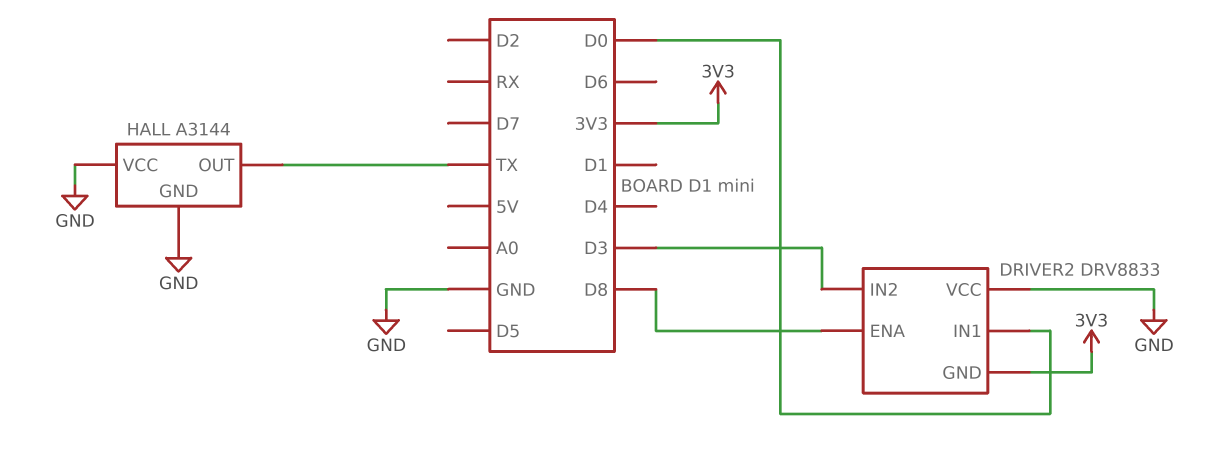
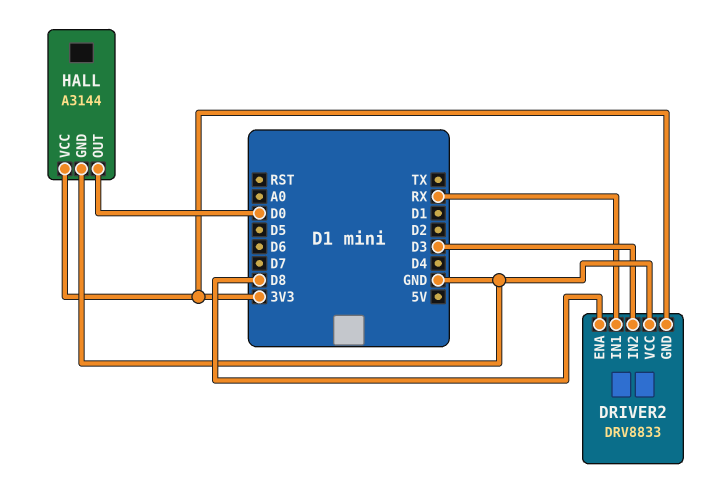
DRIVER2 pin IN1: D0 -> RX
HALL pin OUT: TX -> D0
HALL pin VCC: GND -> 3V3

